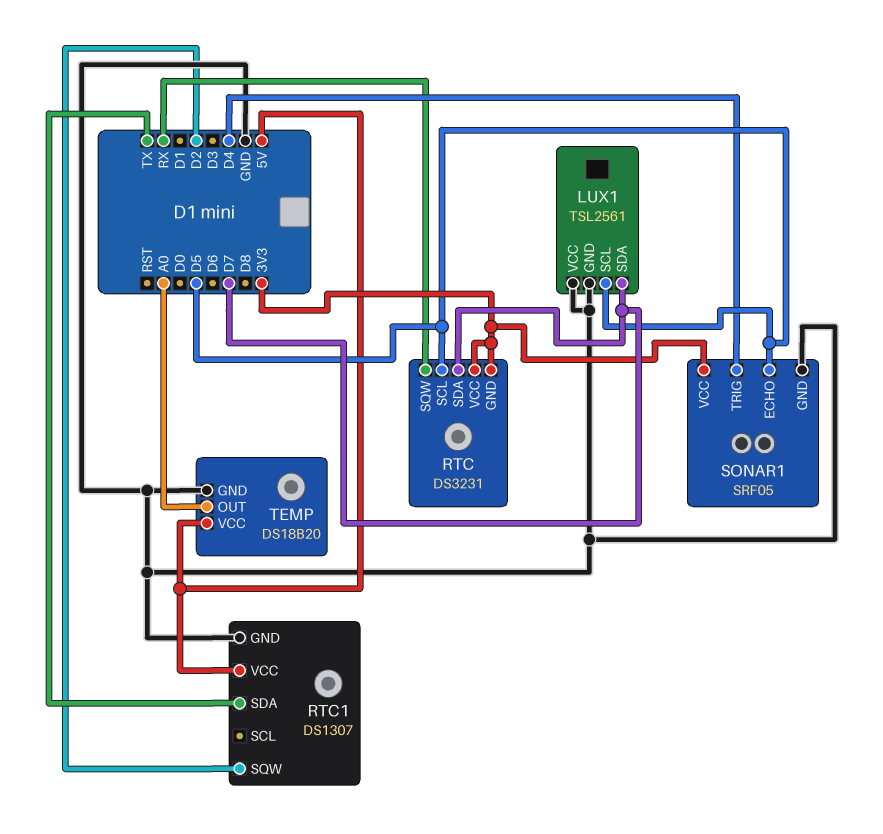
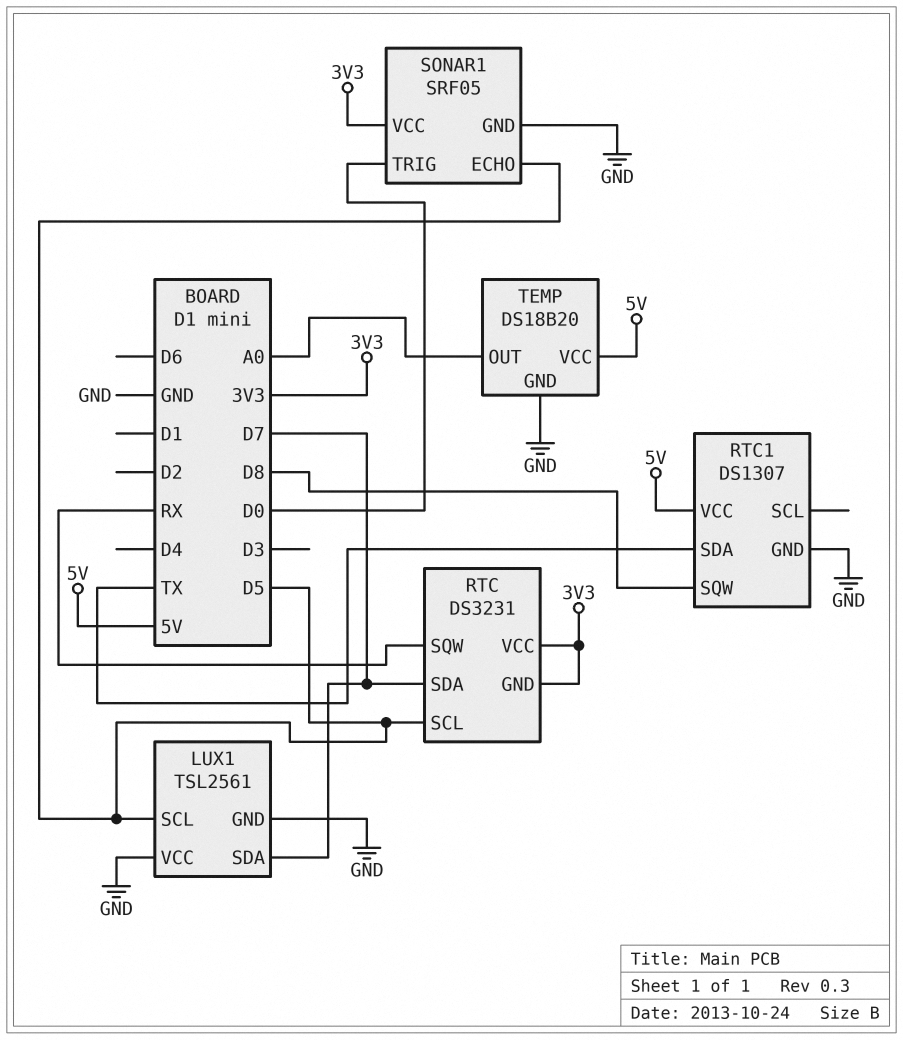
RTC1 pin SQW: D2 -> D8
SONAR1 pin TRIG: D4 -> D0

